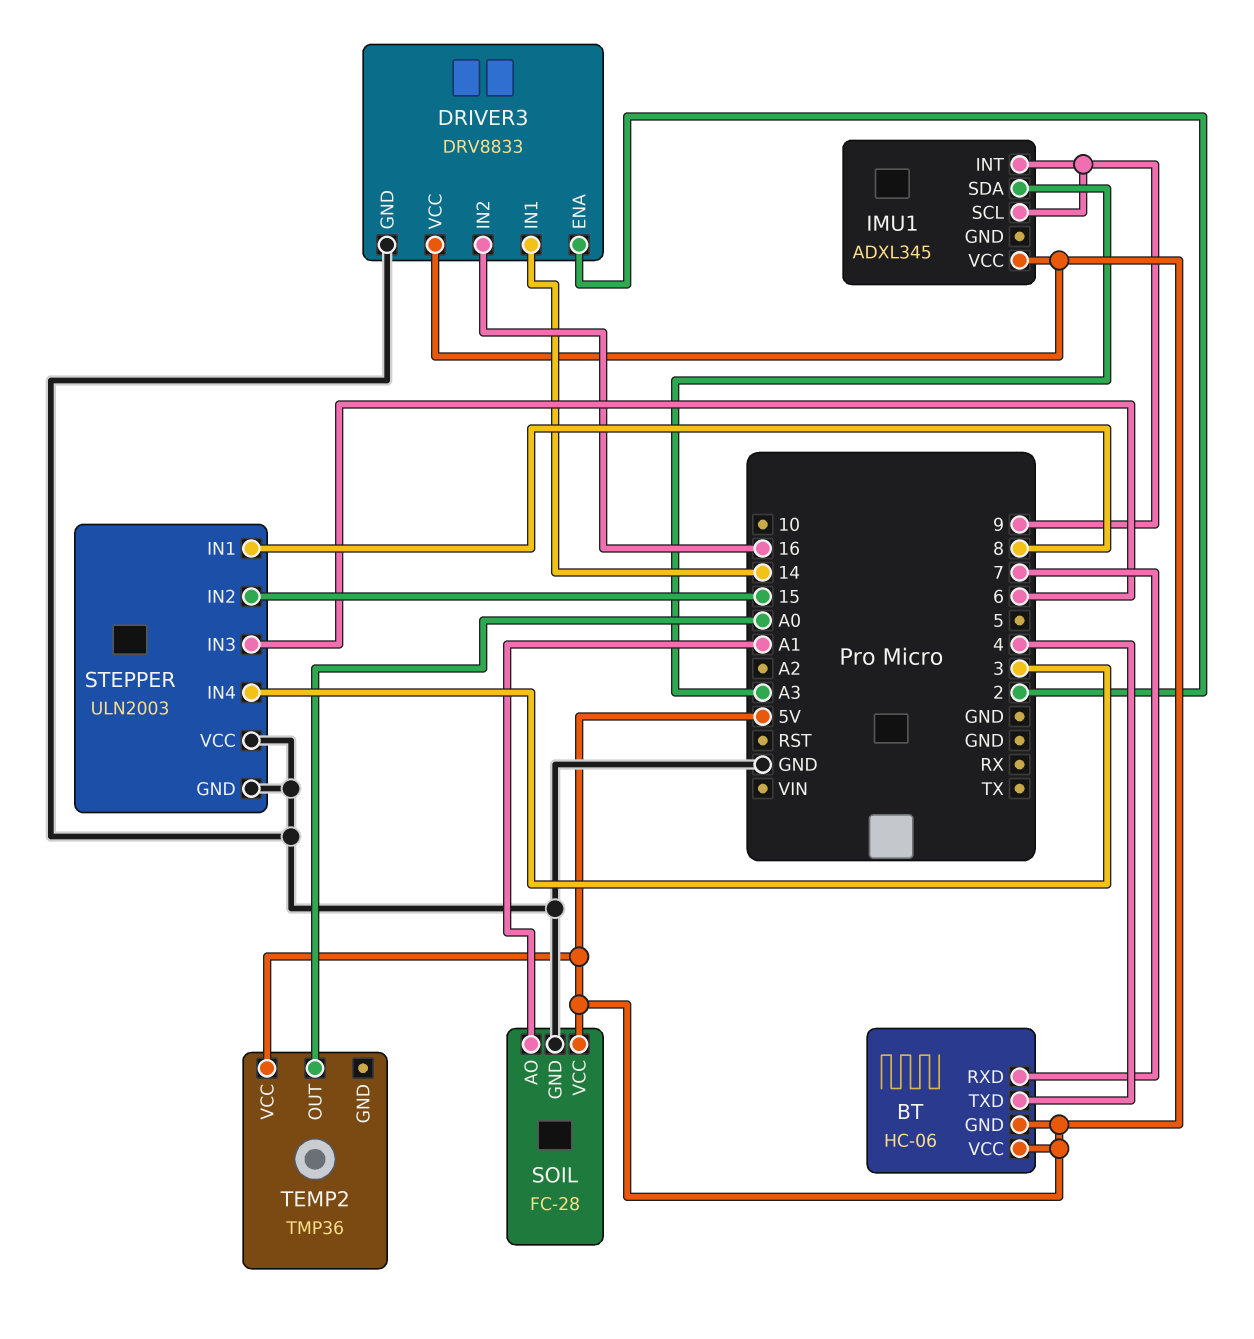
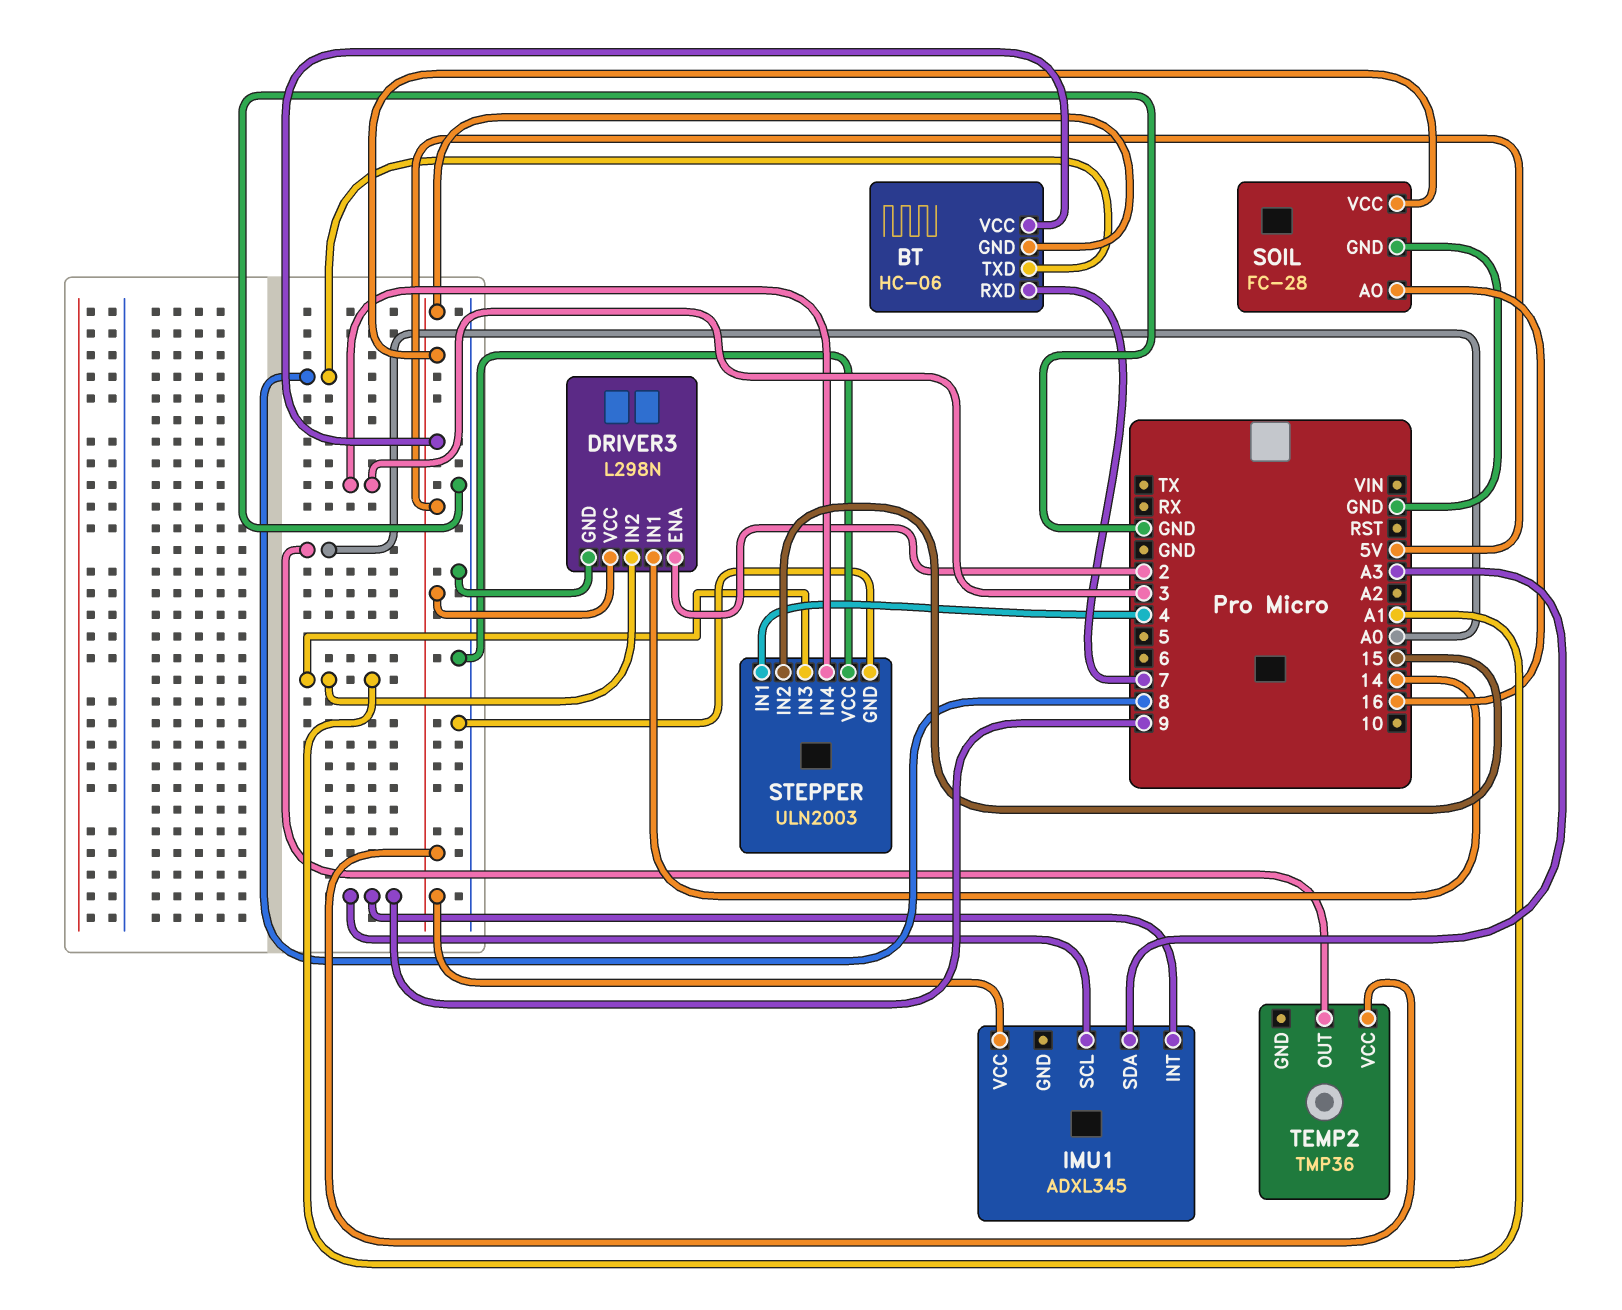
BT pin TXD: 4 -> 8
DRIVER3: DRV8833 -> L298N
DRIVER3 pin IN2: 16 -> A1
SOIL pin AO: A1 -> 16
STEPPER pin IN1: 8 -> 4
STEPPER pin IN3: 6 -> A1

